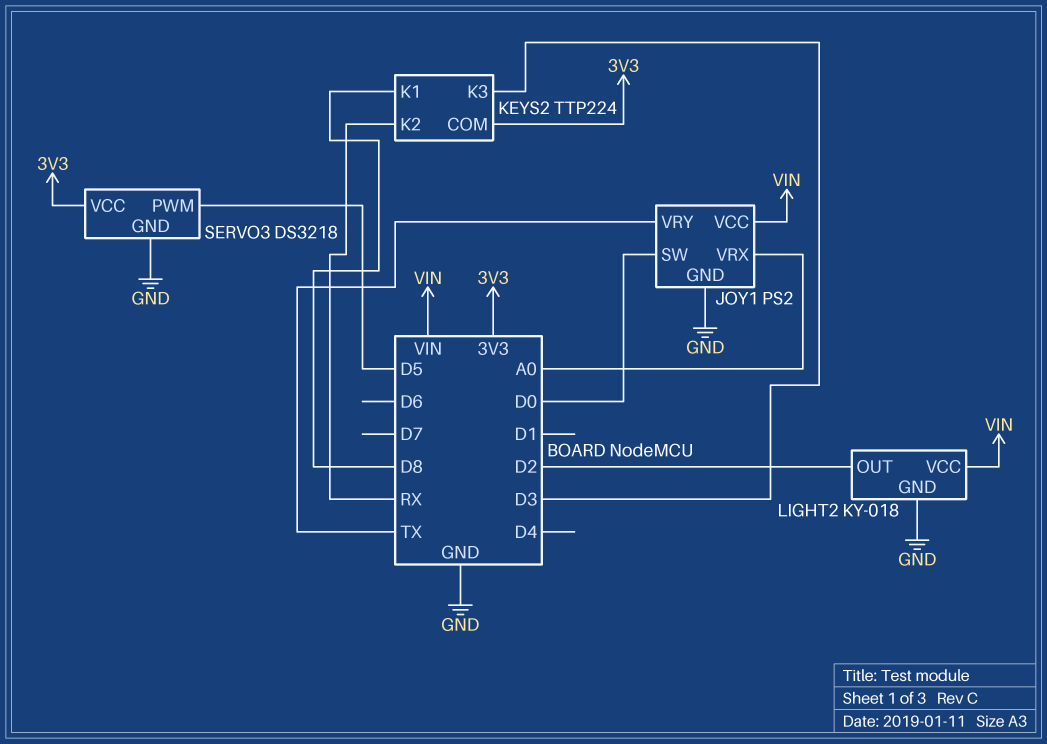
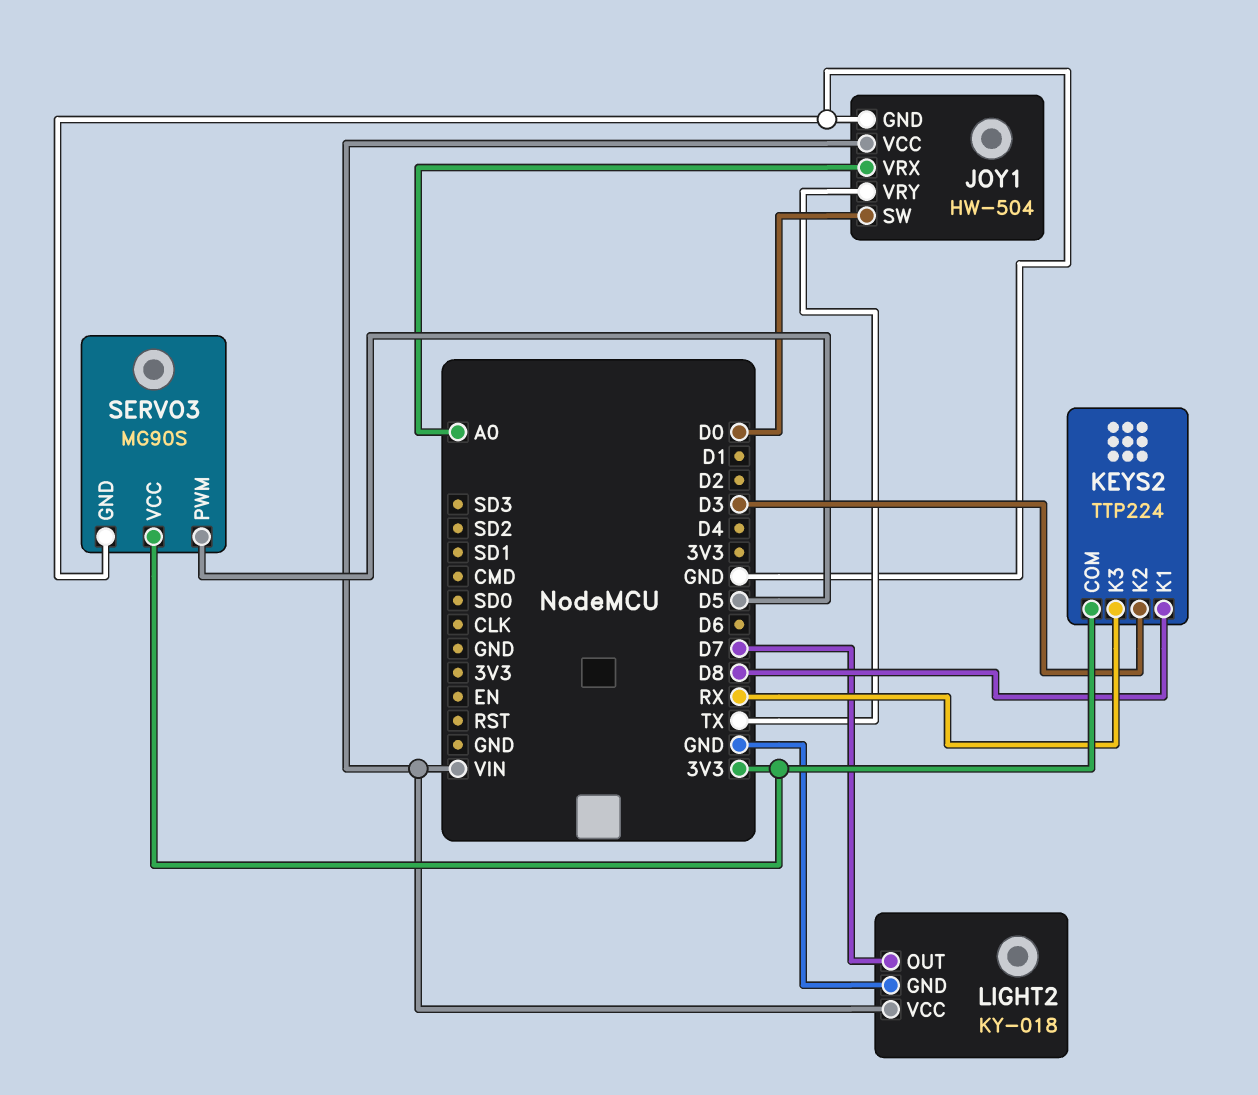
JOY1: PS2 -> HW-504
KEYS2 pin K2: RX -> D3
KEYS2 pin K3: D3 -> RX
LIGHT2 pin OUT: D2 -> D7
SERVO3: DS3218 -> MG90S

